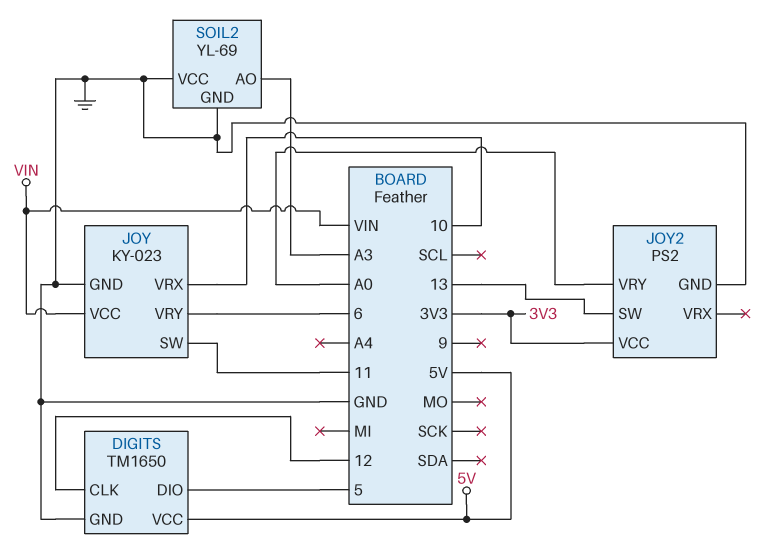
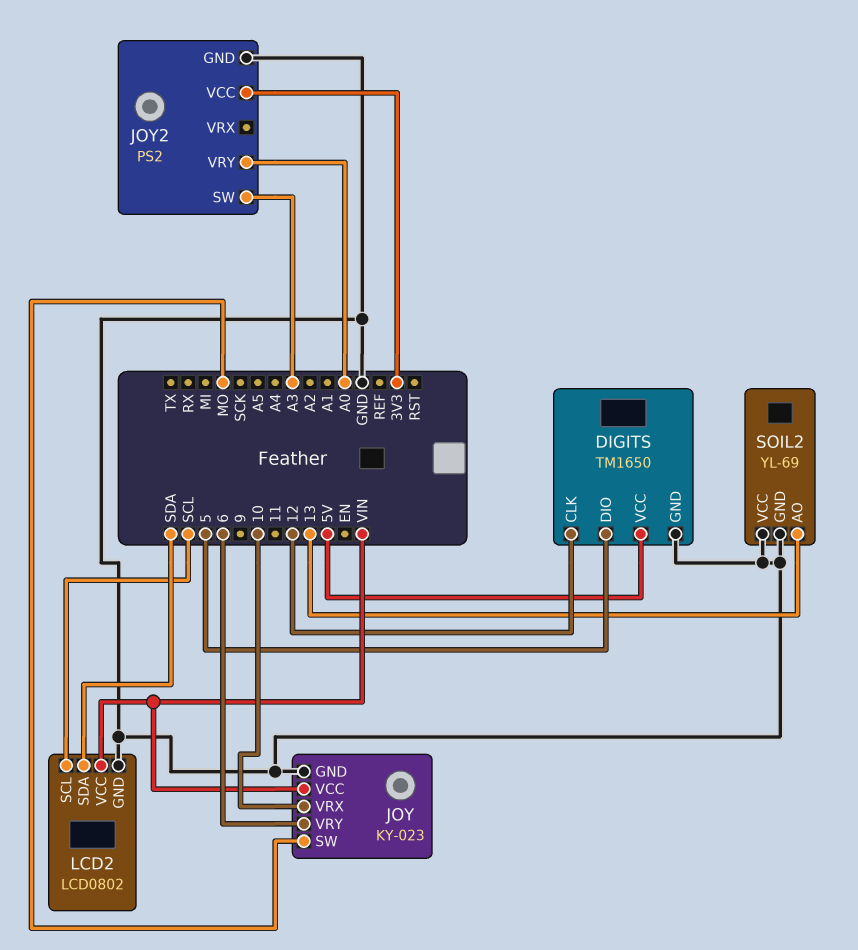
JOY pin SW: 11 -> MO
JOY2 pin SW: 13 -> A3
LCD2: none -> LCD0802
LCD2 pin GND: none -> GND
LCD2 pin SCL: none -> SCL
LCD2 pin SDA: none -> SDA
LCD2 pin VCC: none -> VIN
SOIL2 pin AO: A3 -> 13

